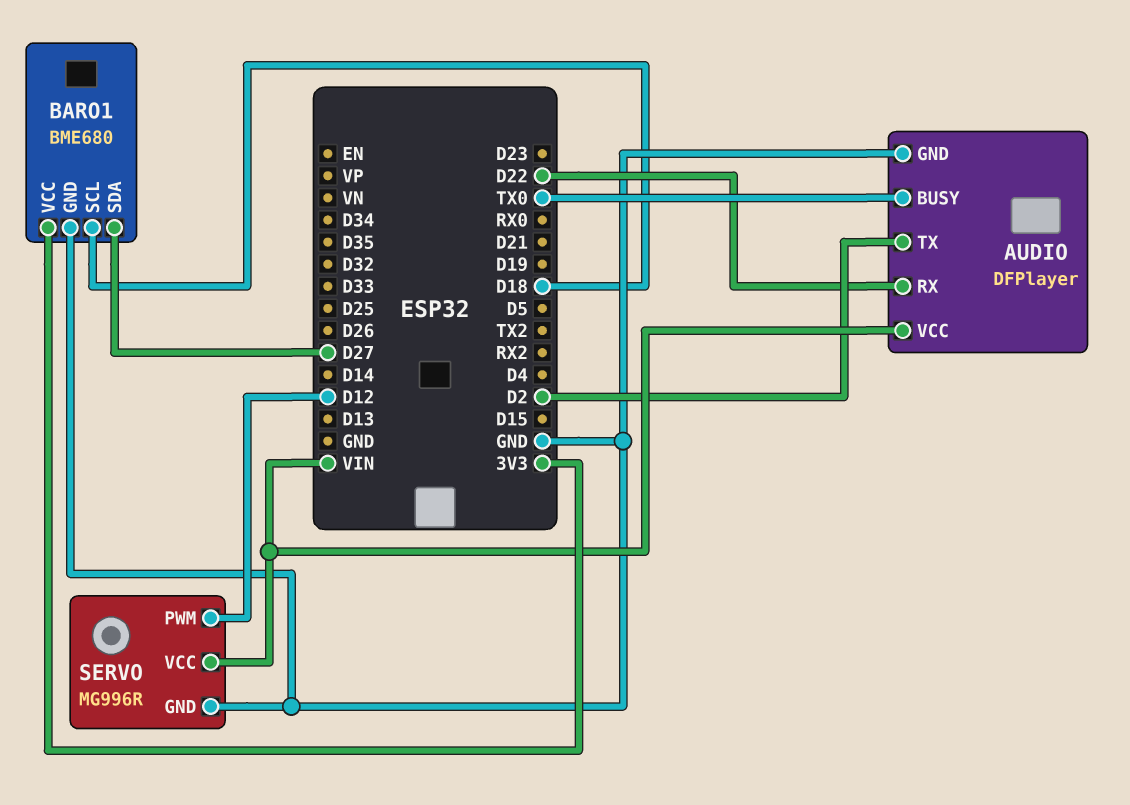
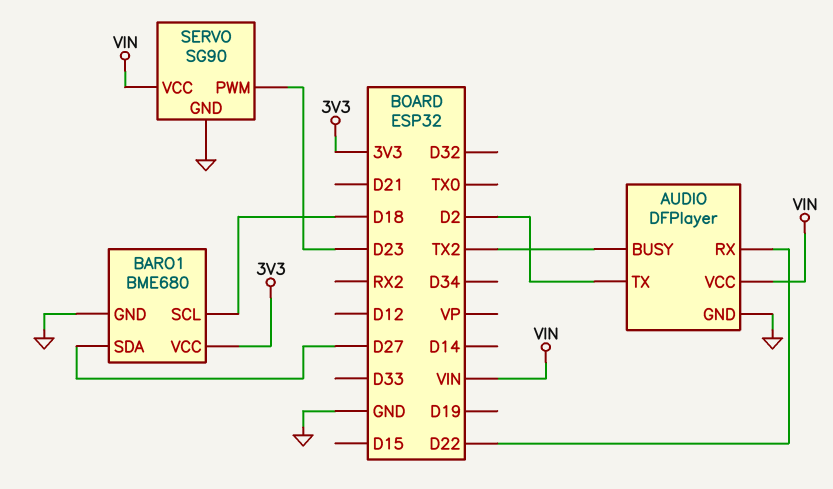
AUDIO pin BUSY: TX0 -> TX2
SERVO: MG996R -> SG90
SERVO pin PWM: D12 -> D23

